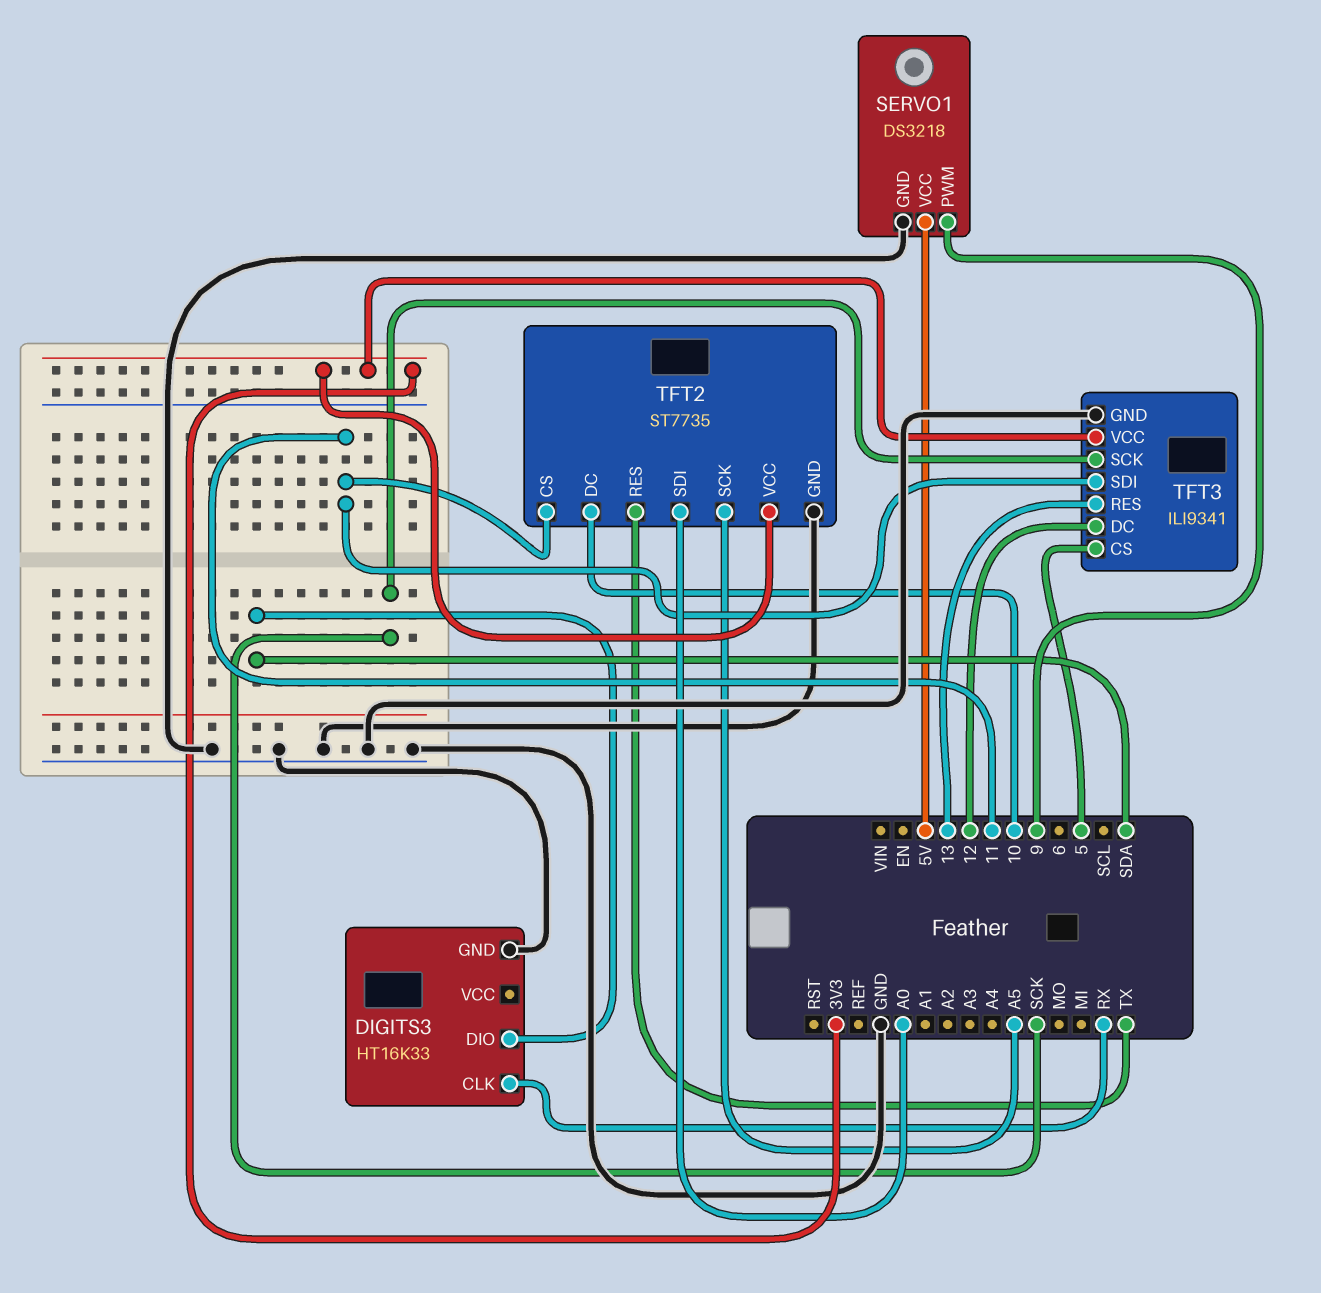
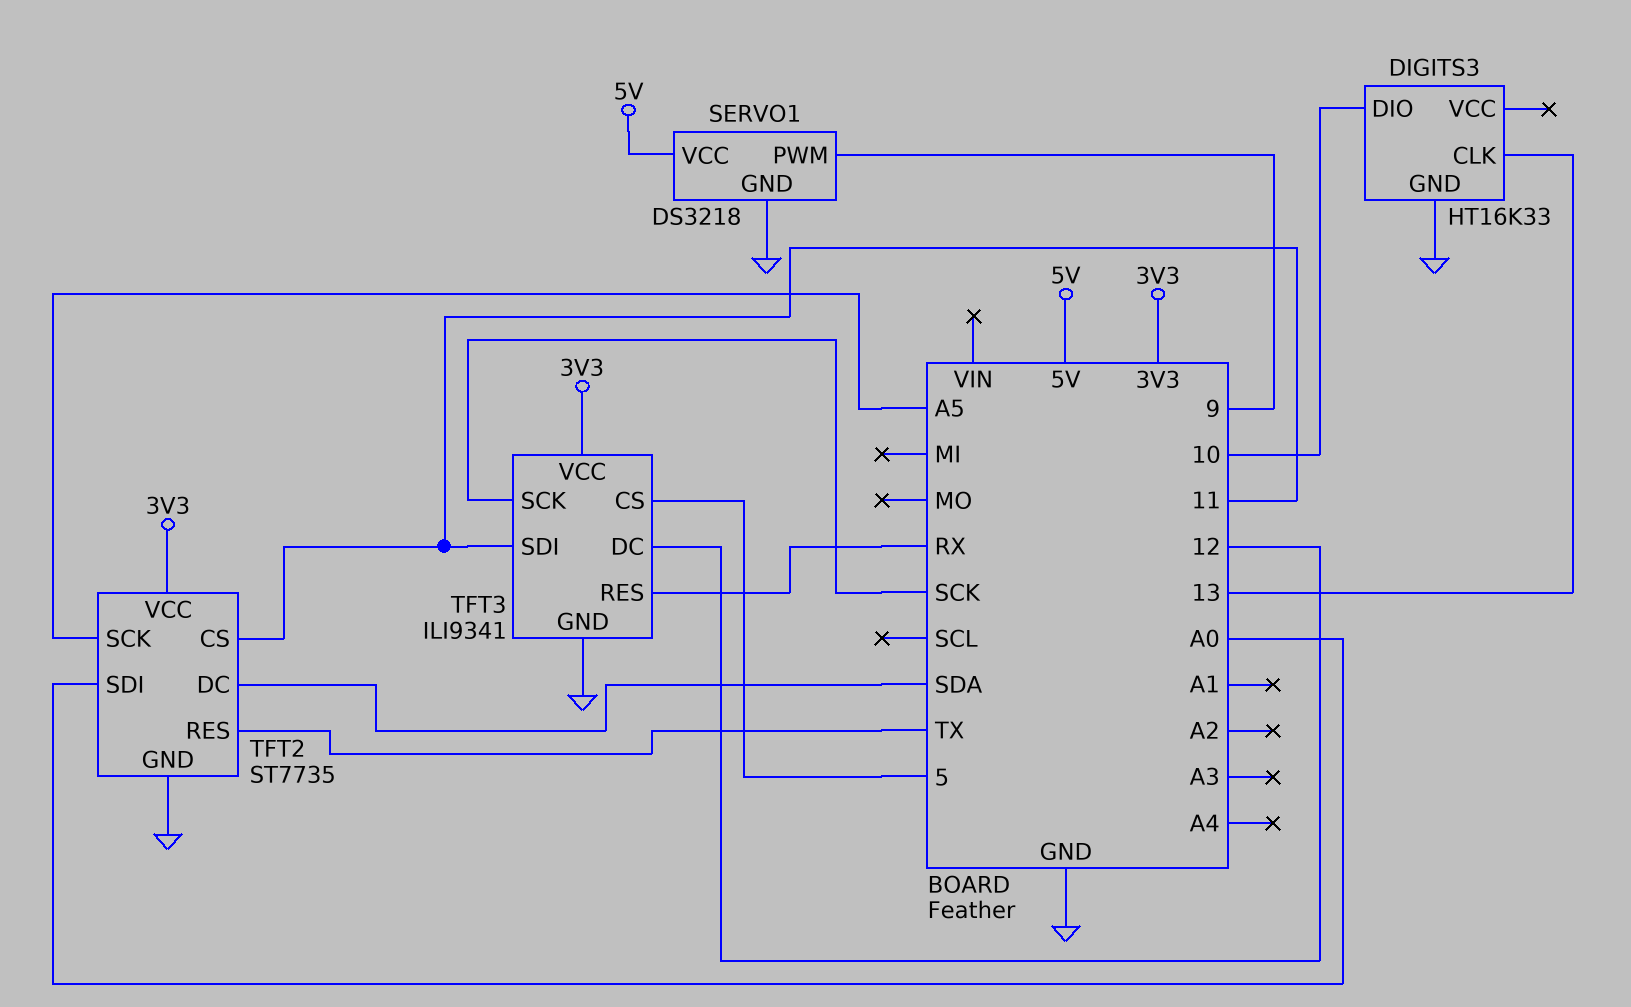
DIGITS3 pin CLK: RX -> 13
DIGITS3 pin DIO: SDA -> 10
TFT2 pin DC: 10 -> SDA
TFT3 pin RES: 13 -> RX

